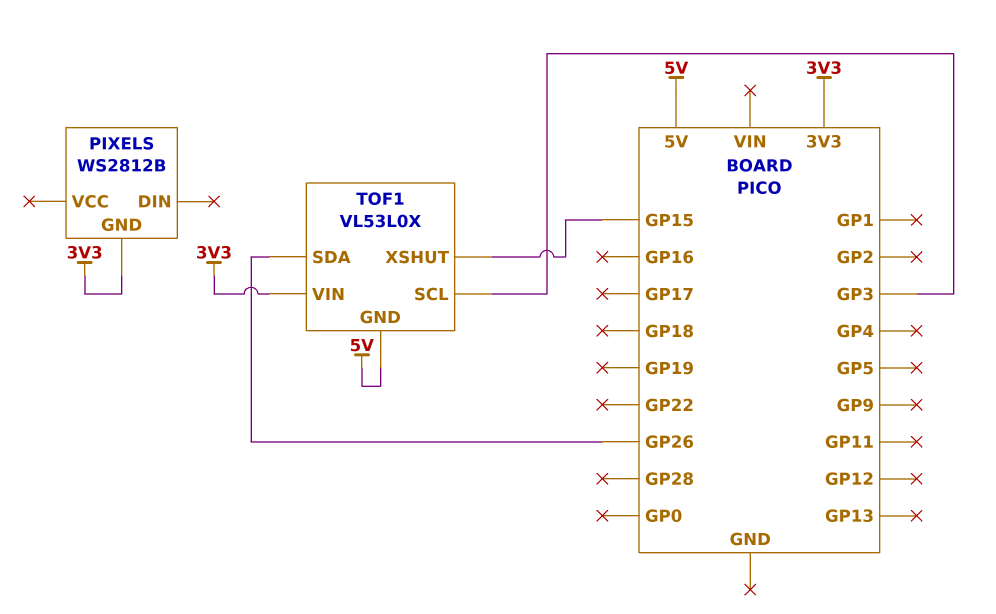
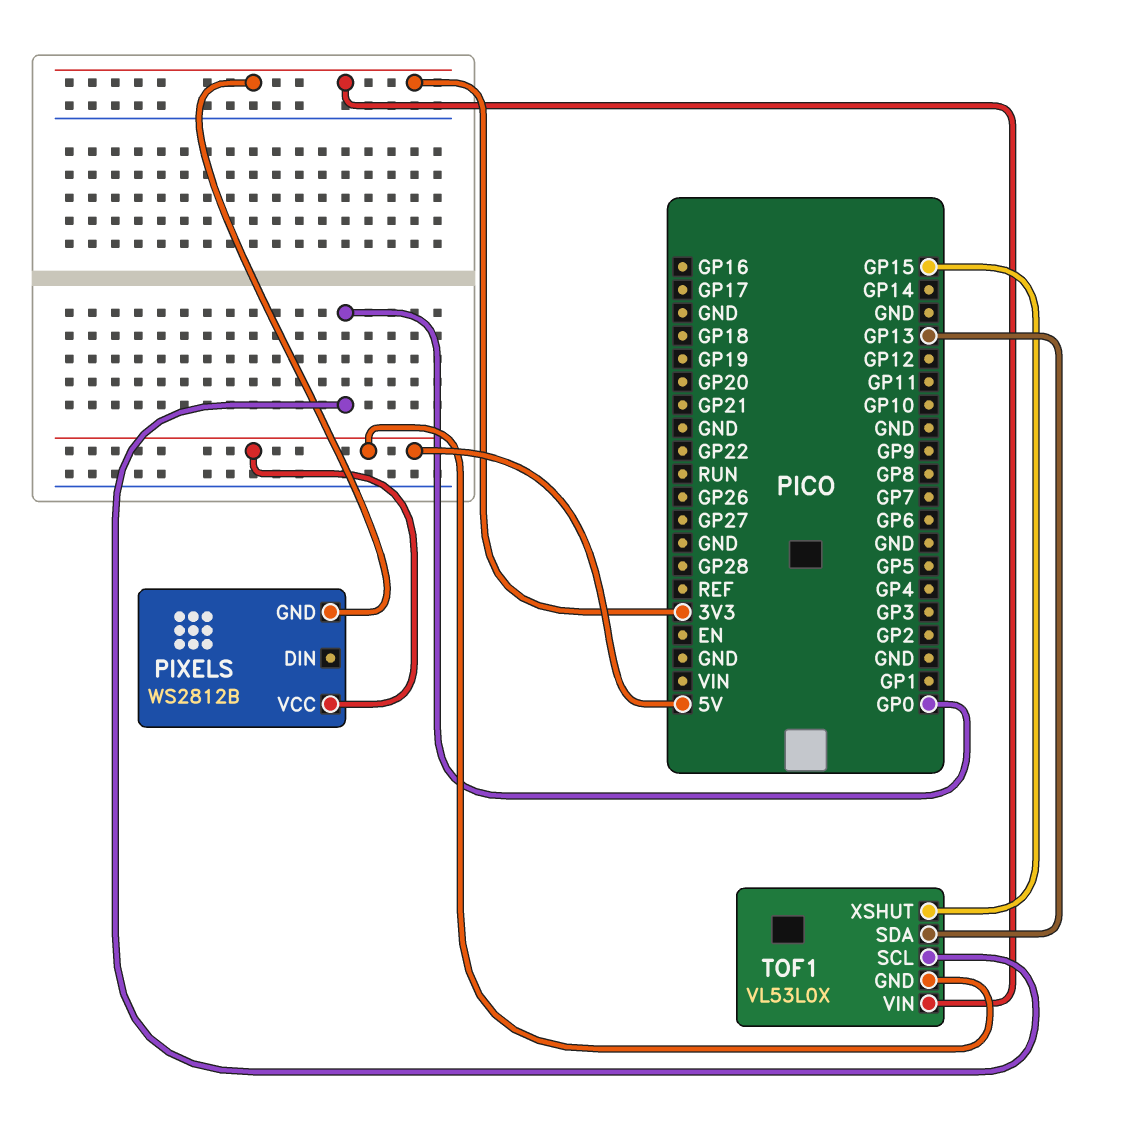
PIXELS pin VCC: none -> 5V
TOF1 pin SCL: GP3 -> GP0
TOF1 pin SDA: GP26 -> GP13

